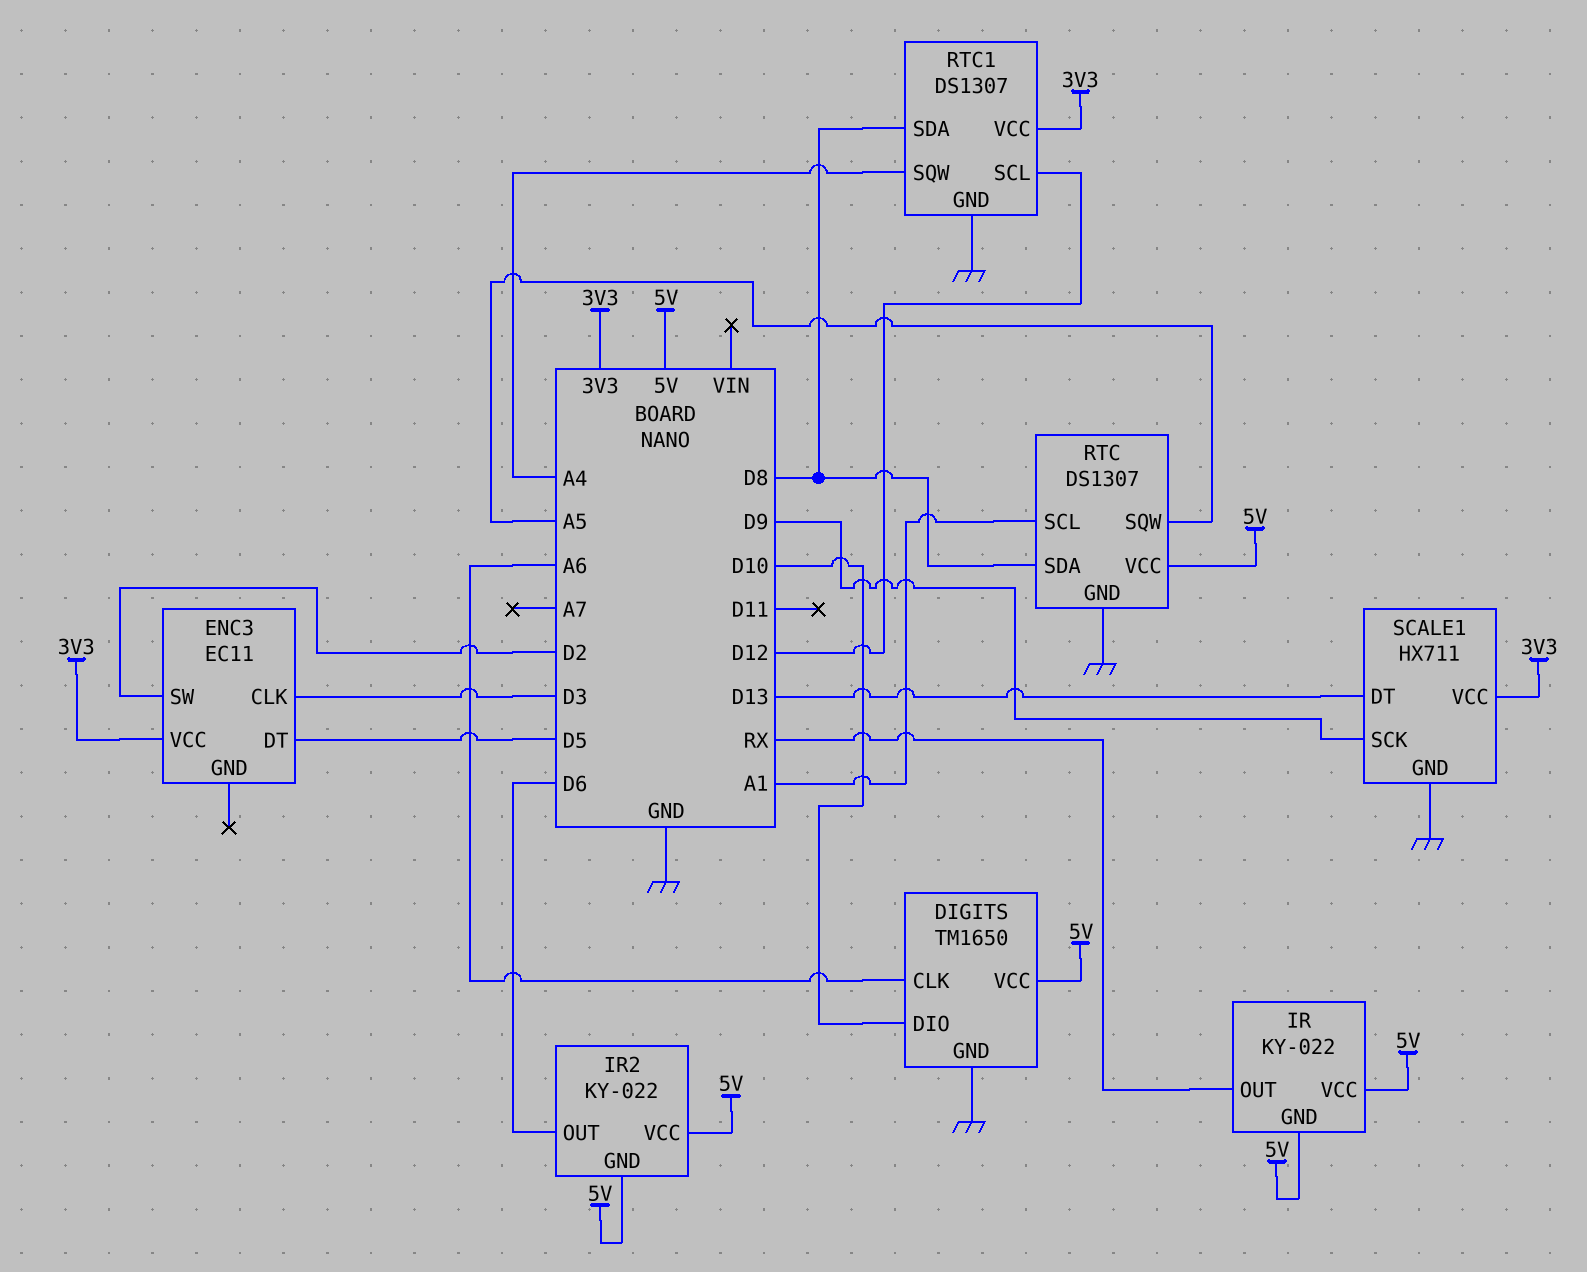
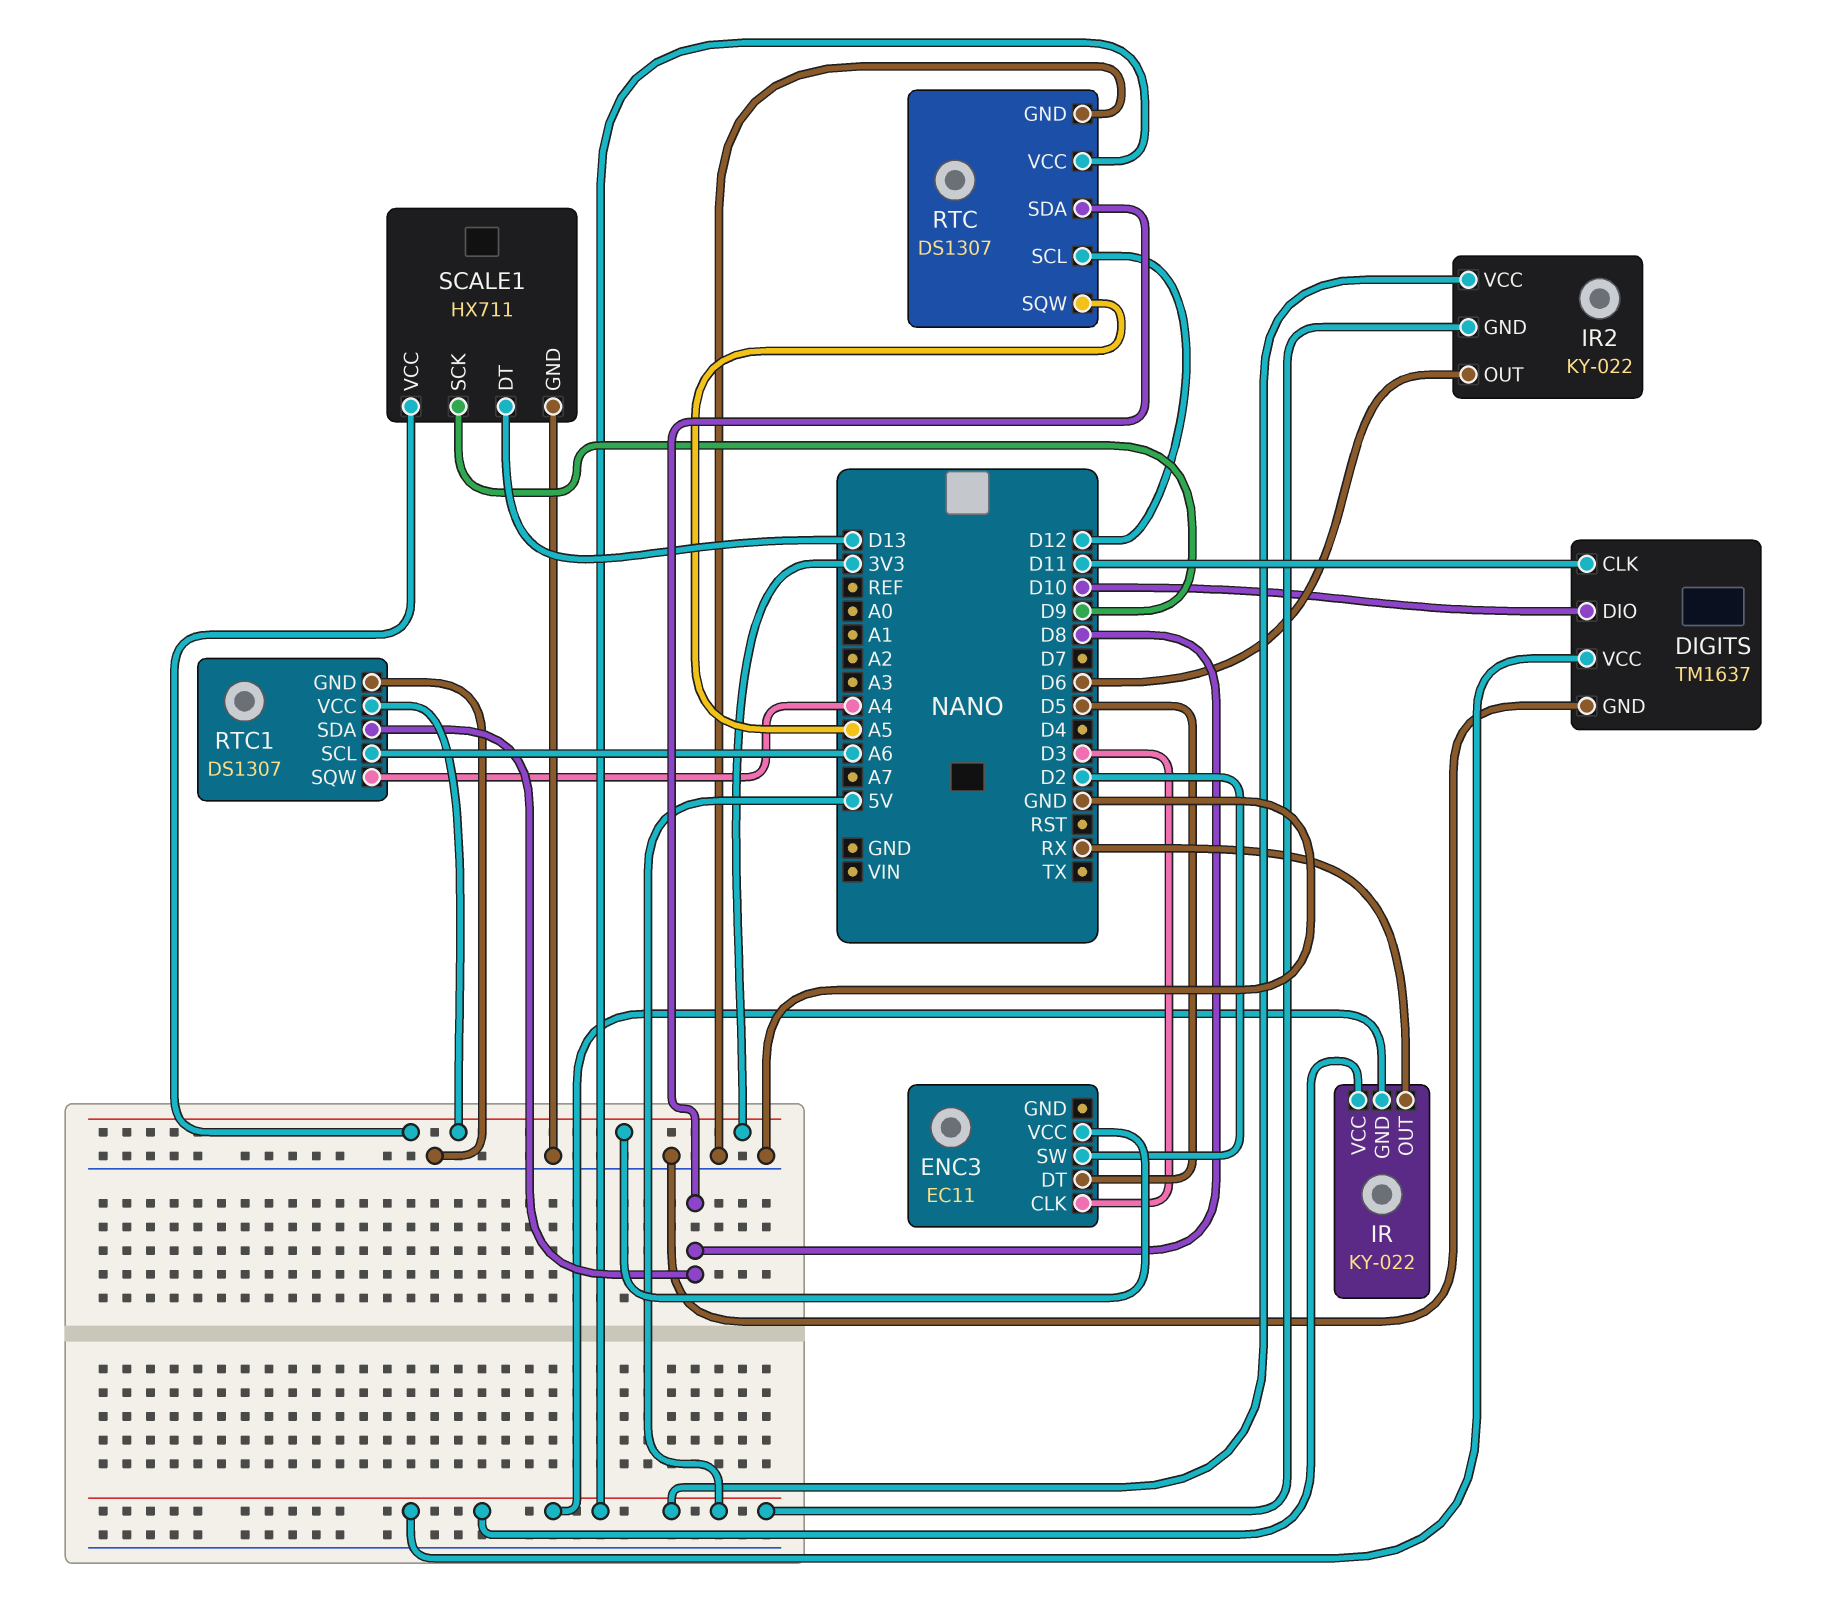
DIGITS: TM1650 -> TM1637
DIGITS pin CLK: A6 -> D11
RTC pin SCL: A1 -> D12
RTC1 pin SCL: D12 -> A6

